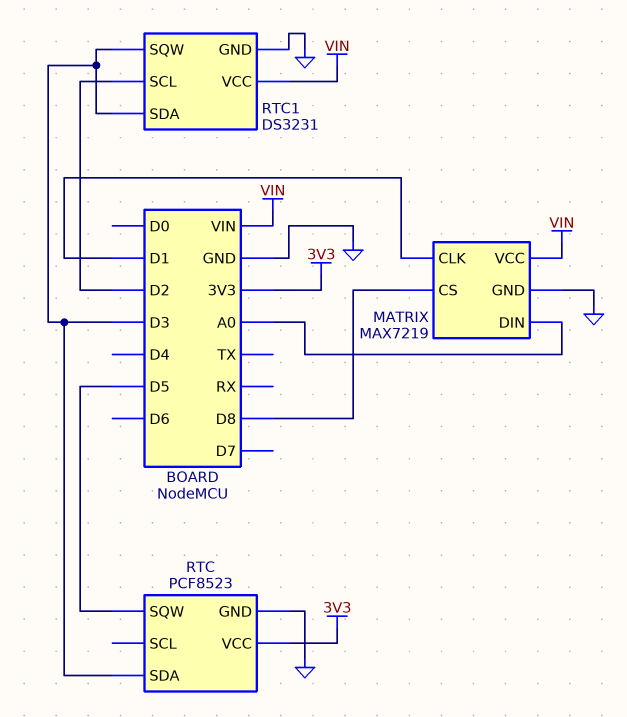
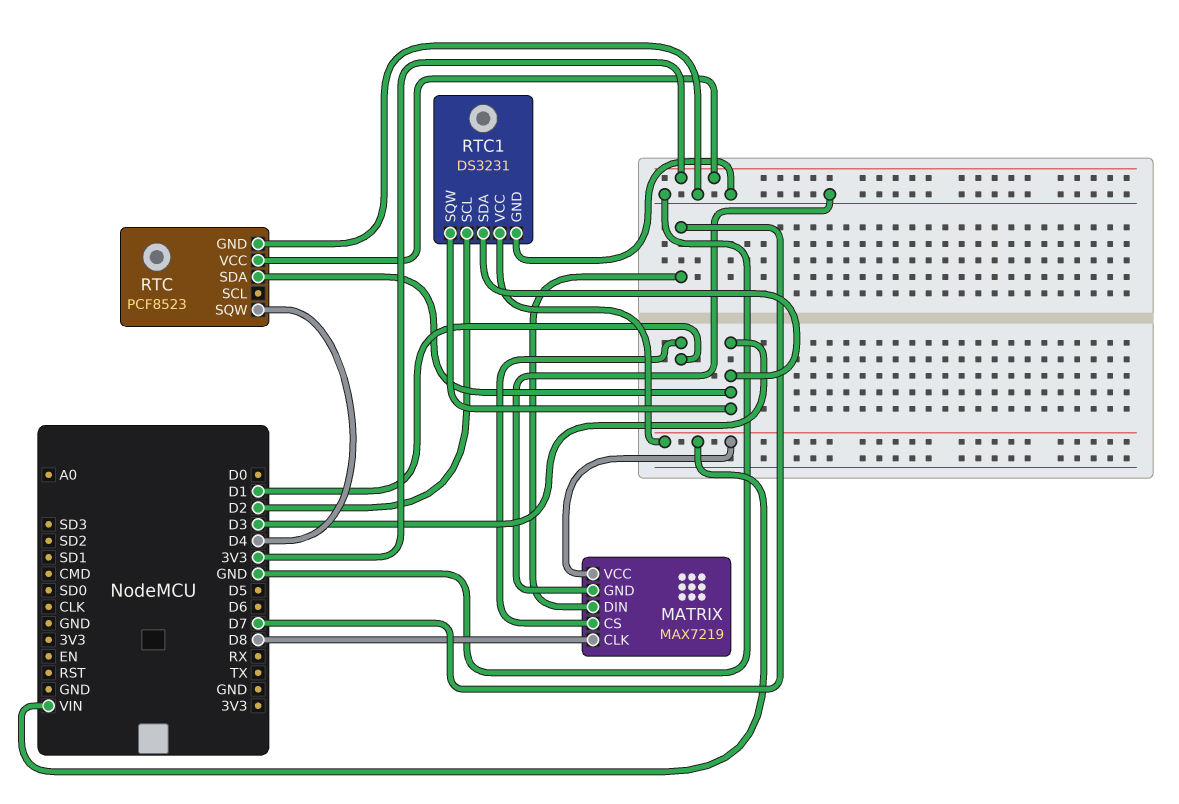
MATRIX pin CLK: D1 -> D8
MATRIX pin CS: D8 -> D1
MATRIX pin DIN: A0 -> D7
RTC pin SQW: D5 -> D4

